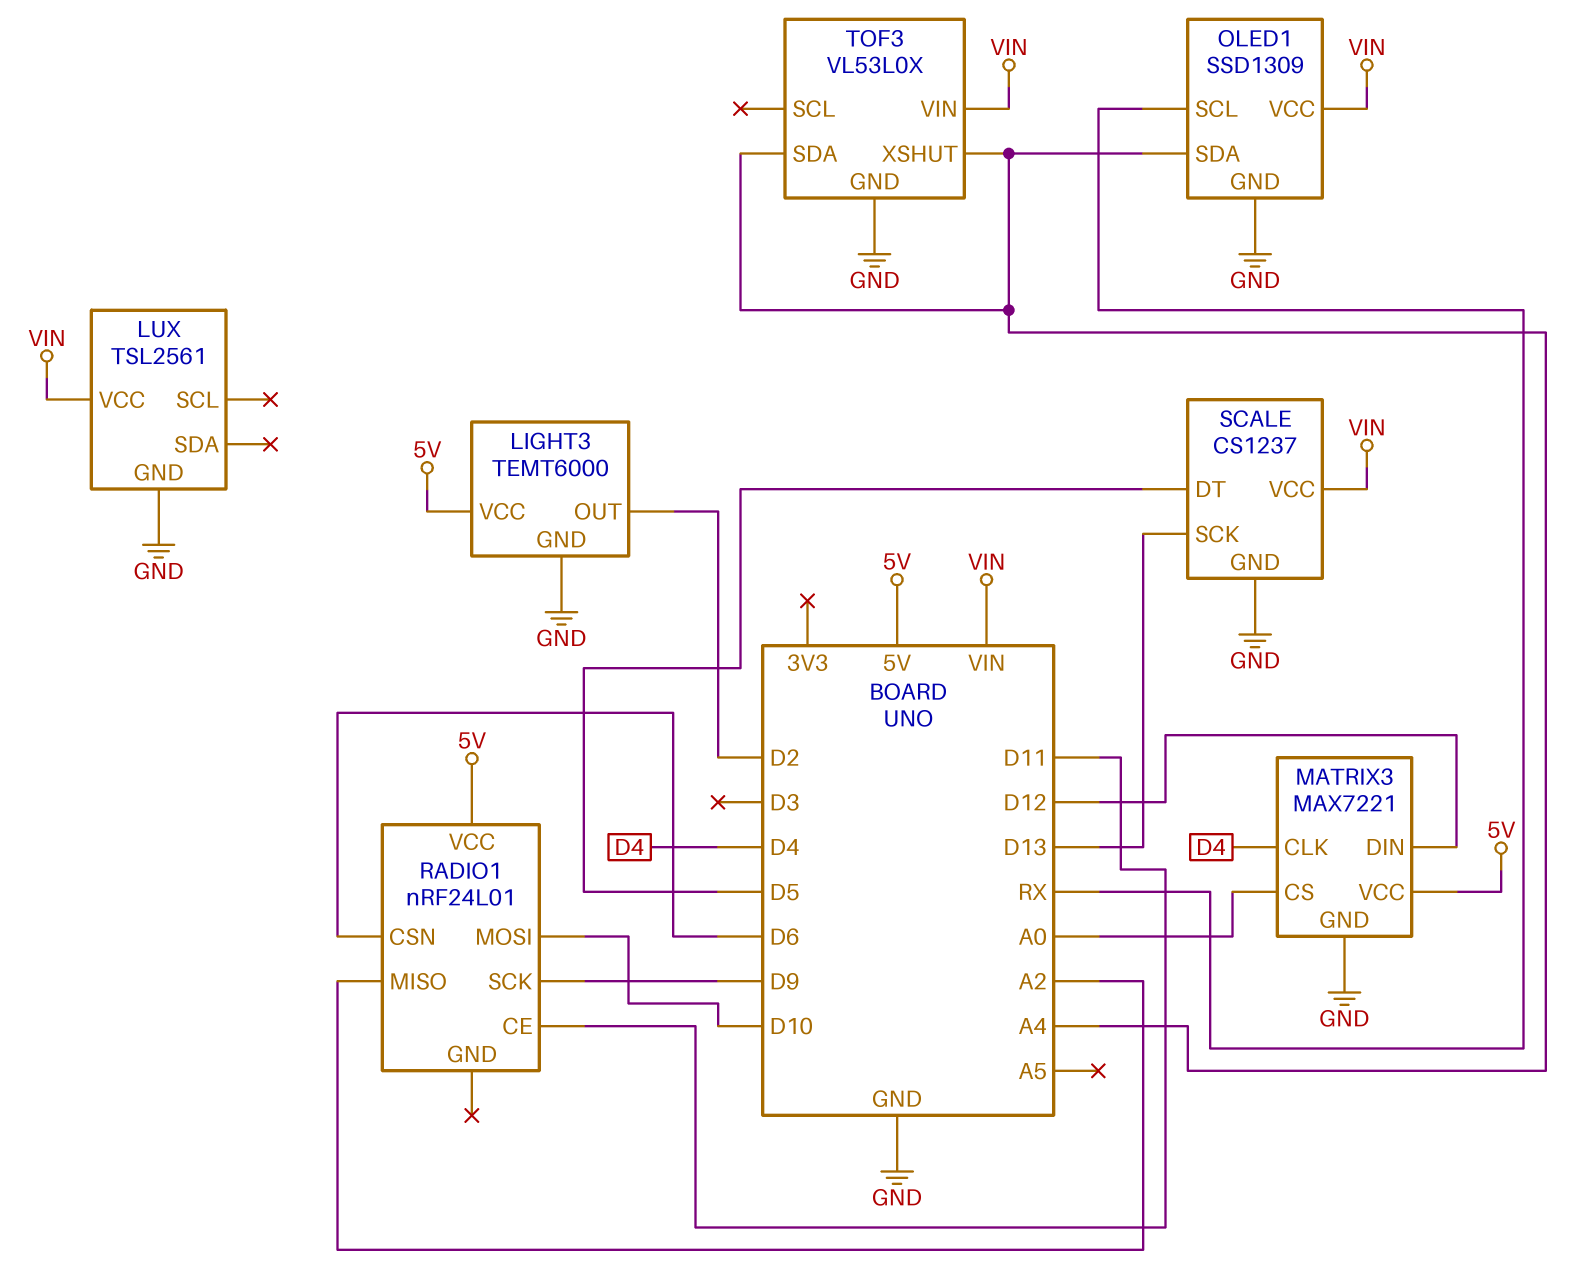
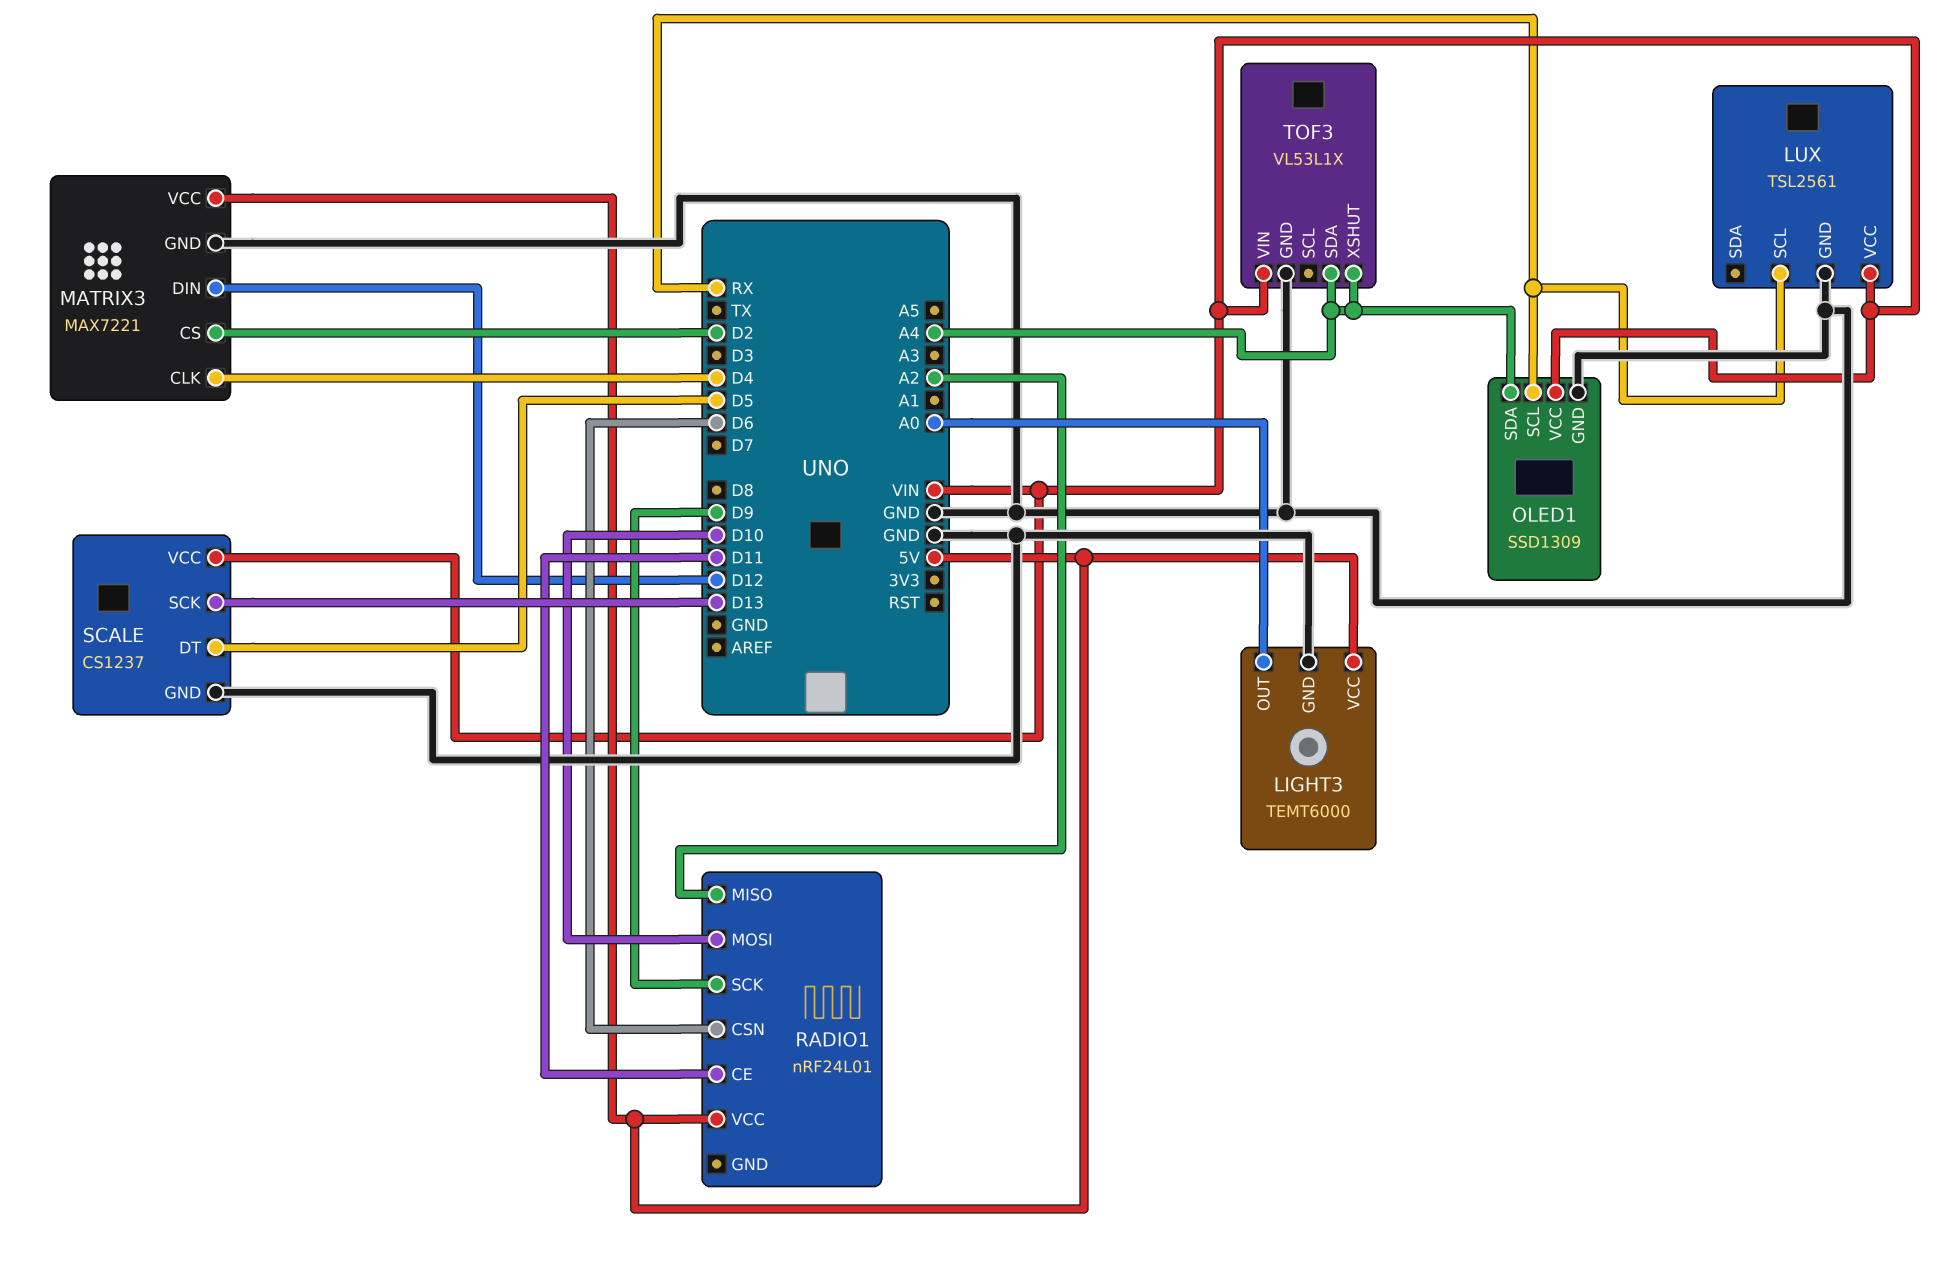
LIGHT3 pin OUT: D2 -> A0
LUX pin SCL: none -> RX
MATRIX3 pin CS: A0 -> D2
TOF3: VL53L0X -> VL53L1X

